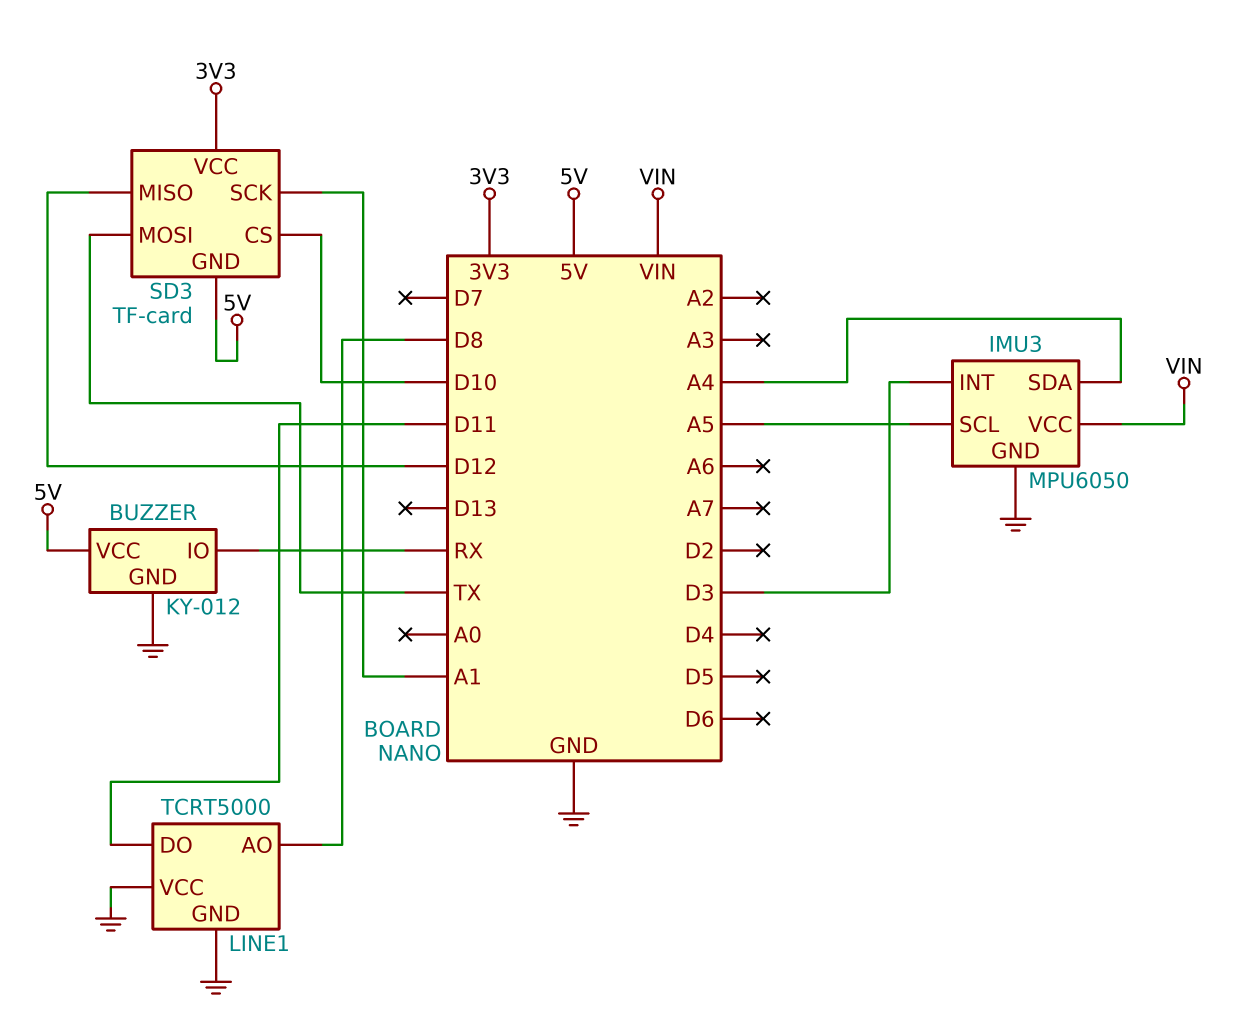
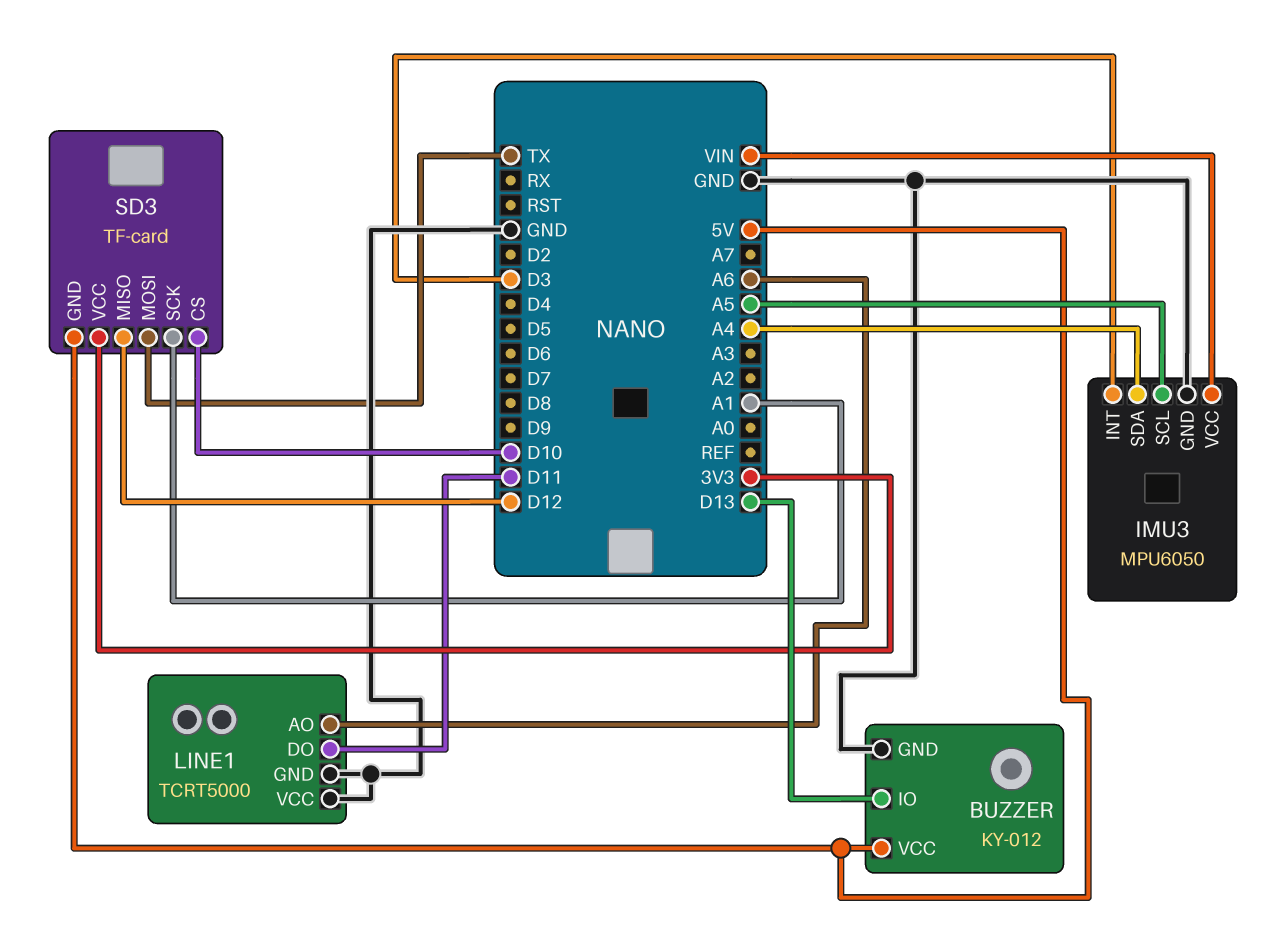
BUZZER pin IO: RX -> D13
LINE1 pin AO: D8 -> A6

